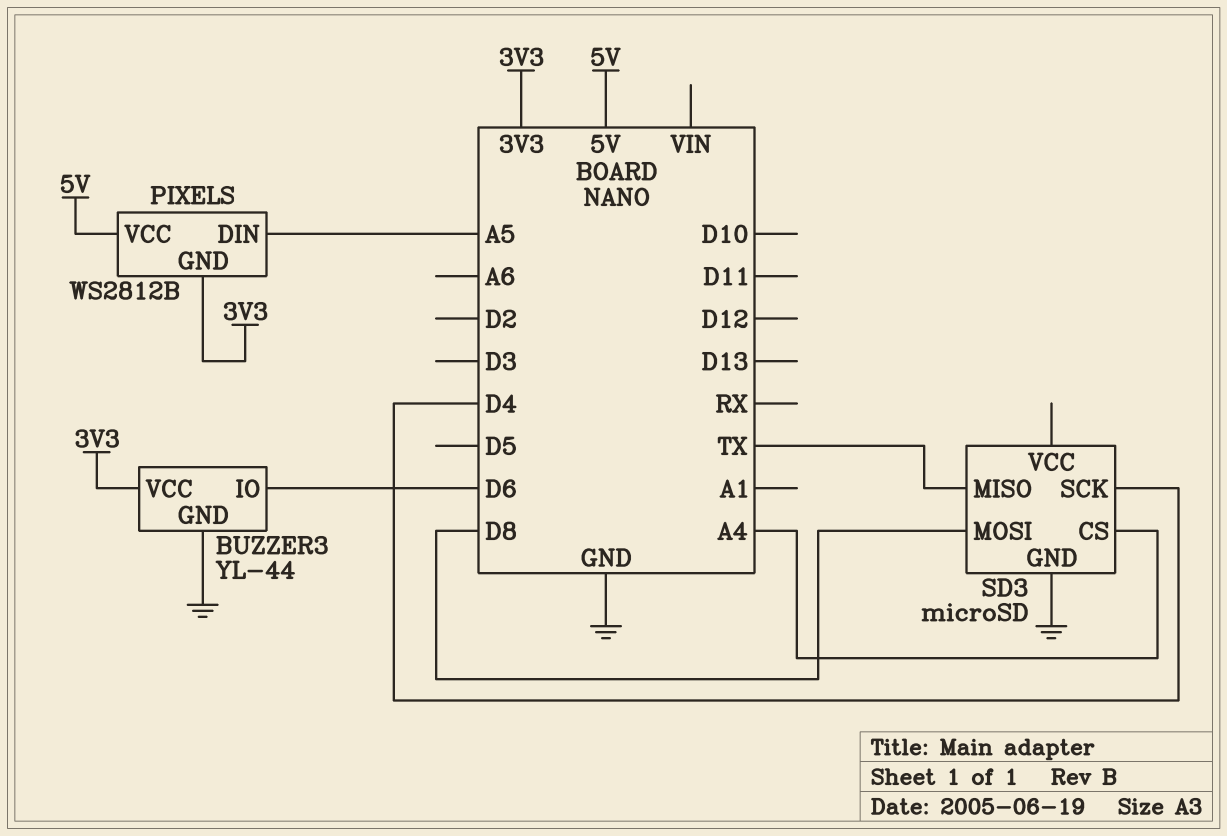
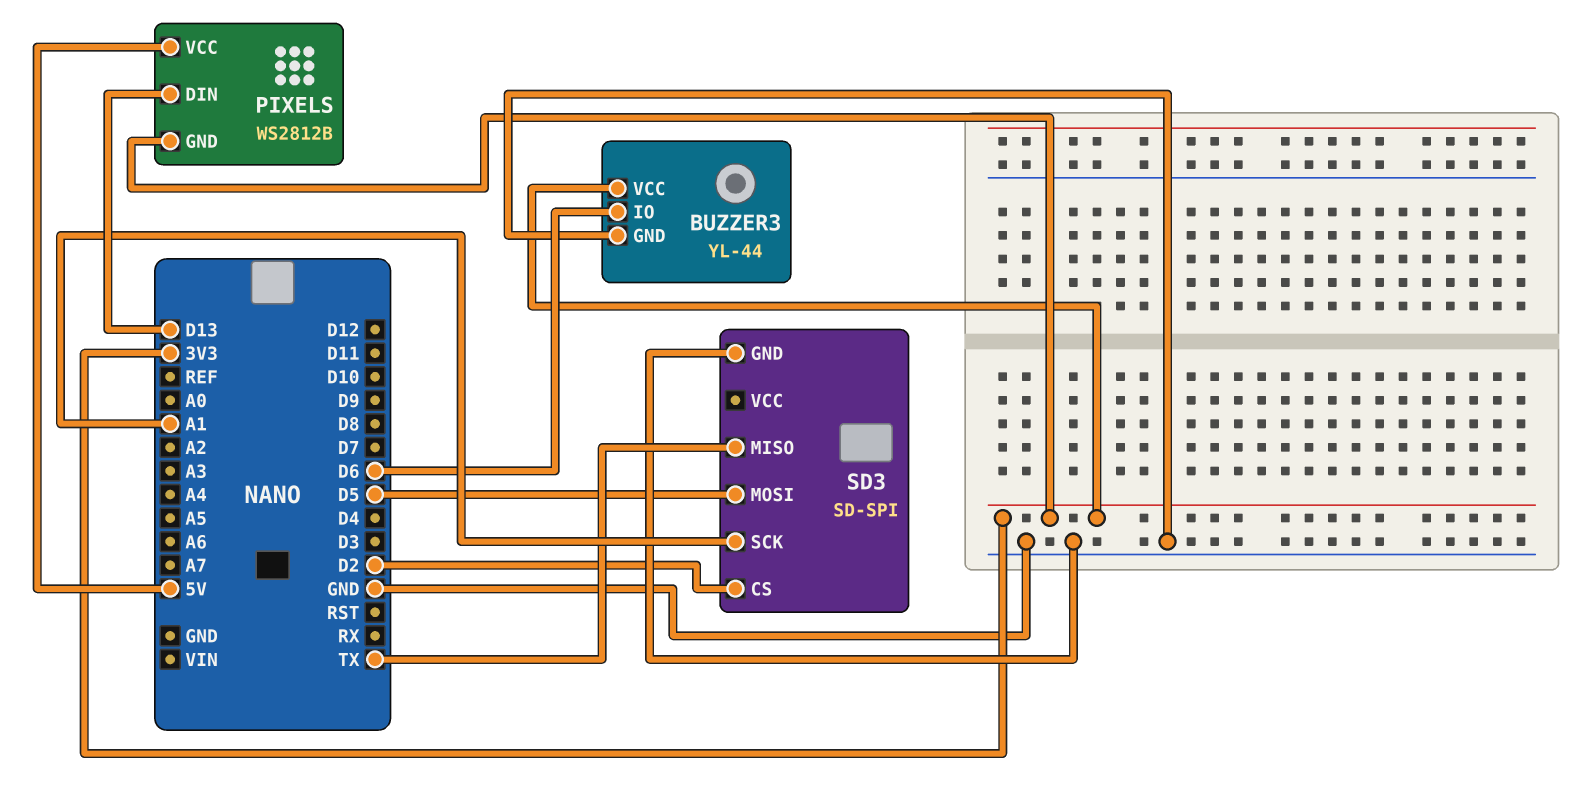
PIXELS pin DIN: A5 -> D13
SD3: microSD -> SD-SPI
SD3 pin CS: A4 -> D2
SD3 pin MOSI: D8 -> D5
SD3 pin SCK: D4 -> A1

